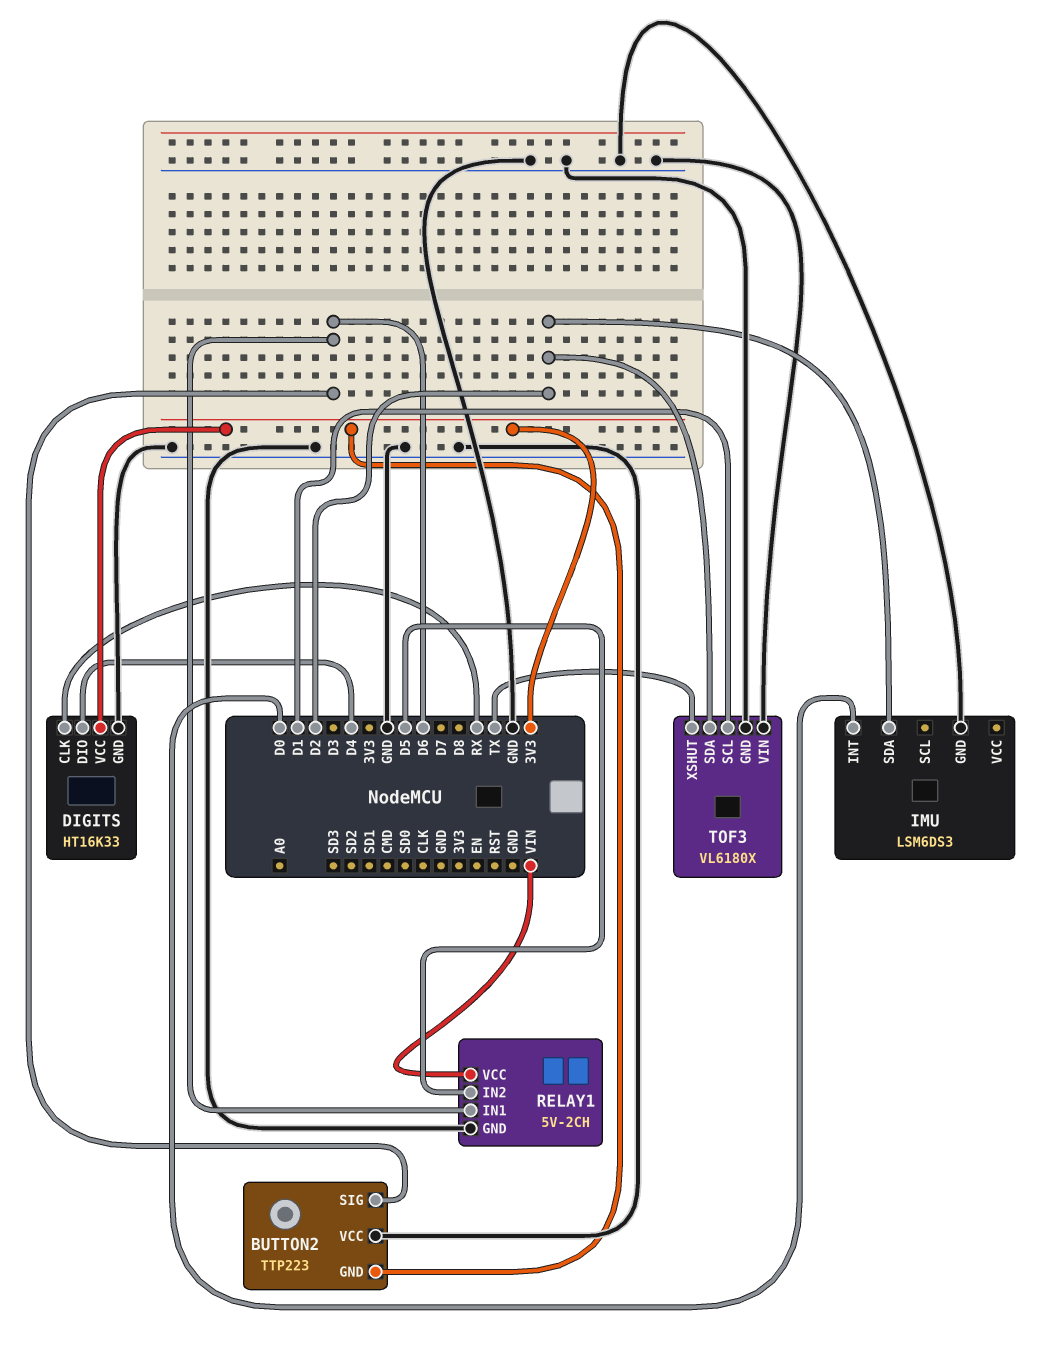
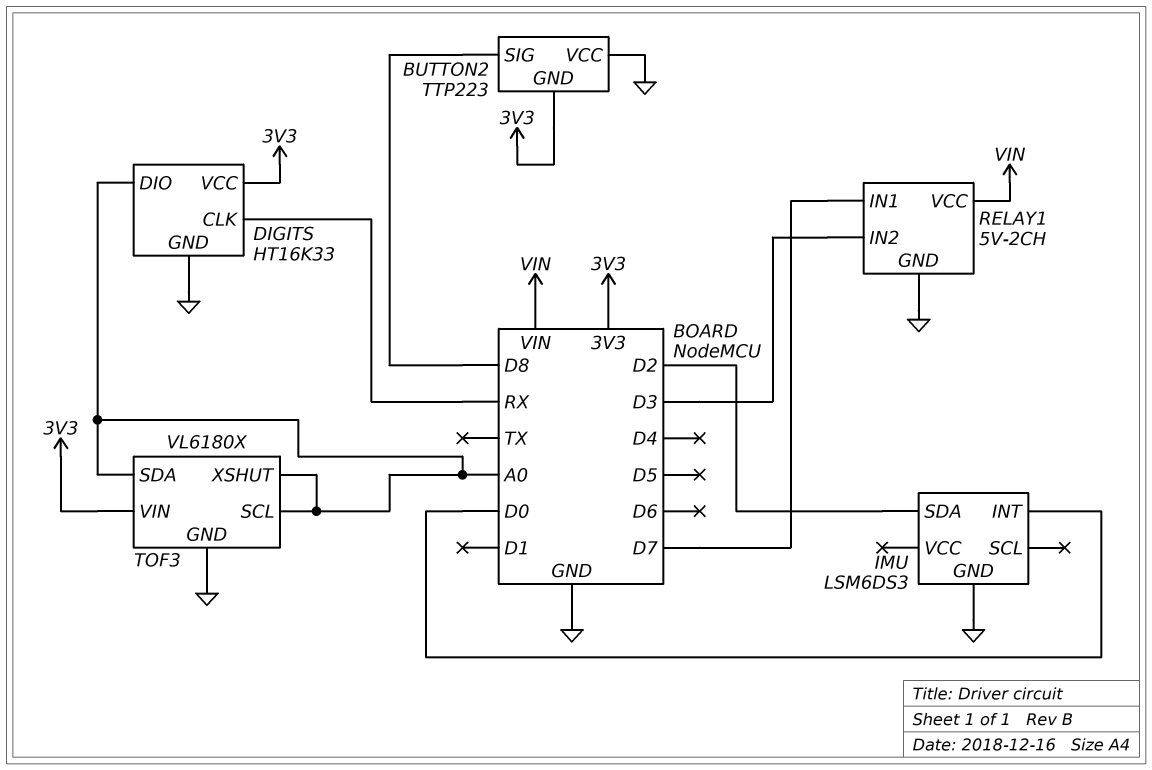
BUTTON2 pin SIG: D6 -> D8
DIGITS pin DIO: D4 -> A0
RELAY1 pin IN1: D6 -> D7
RELAY1 pin IN2: D5 -> D3
TOF3 pin SCL: D1 -> A0
TOF3 pin SDA: D2 -> A0
TOF3 pin VIN: GND -> 3V3
TOF3 pin XSHUT: TX -> A0

